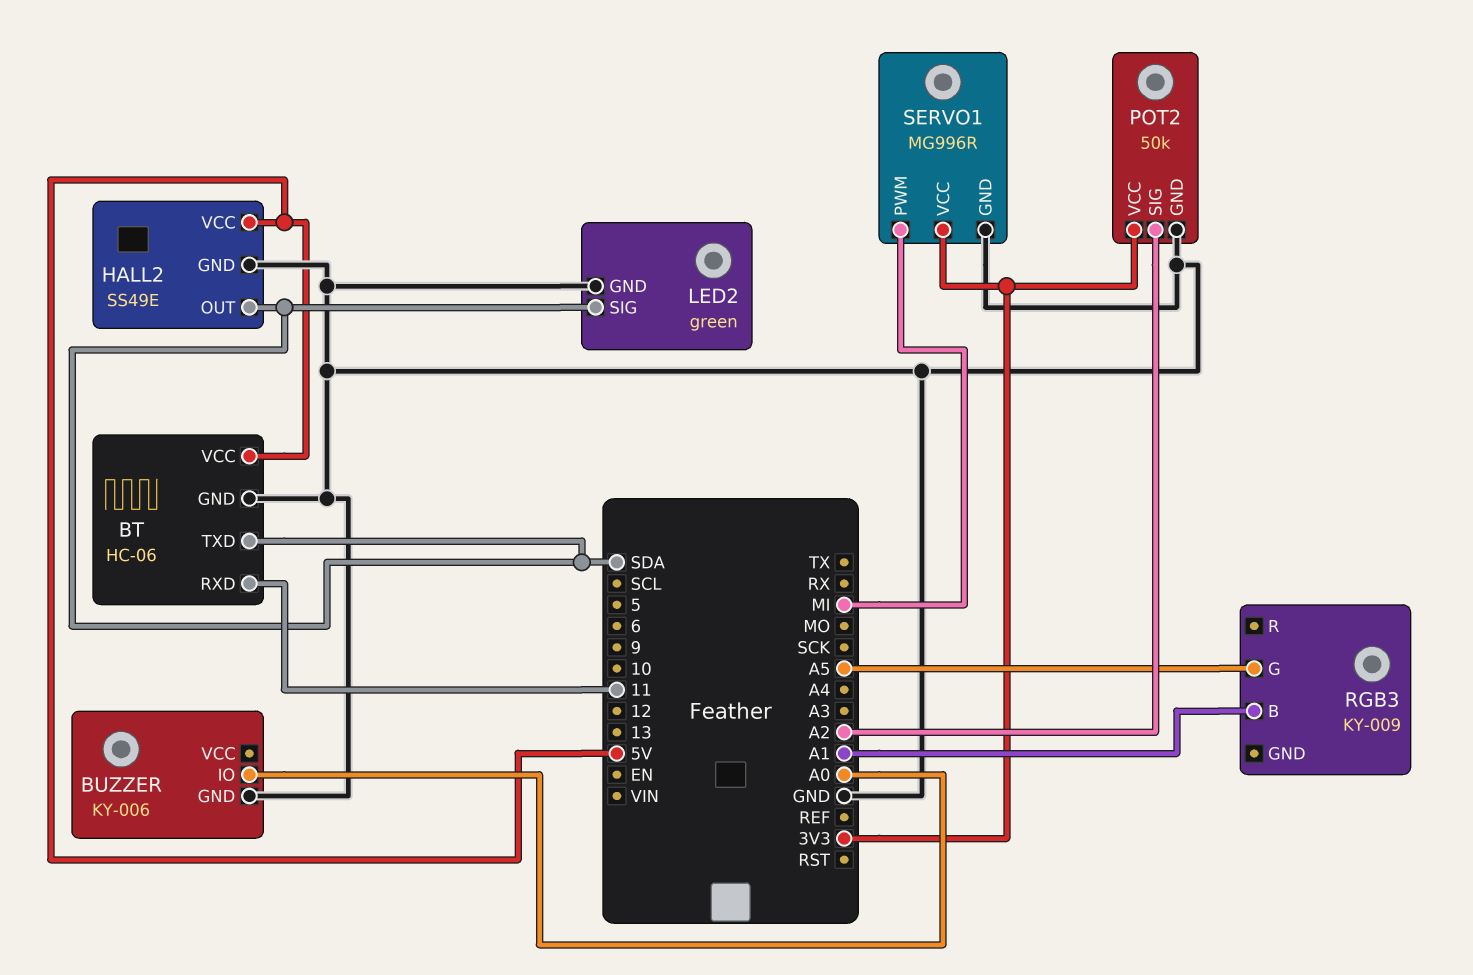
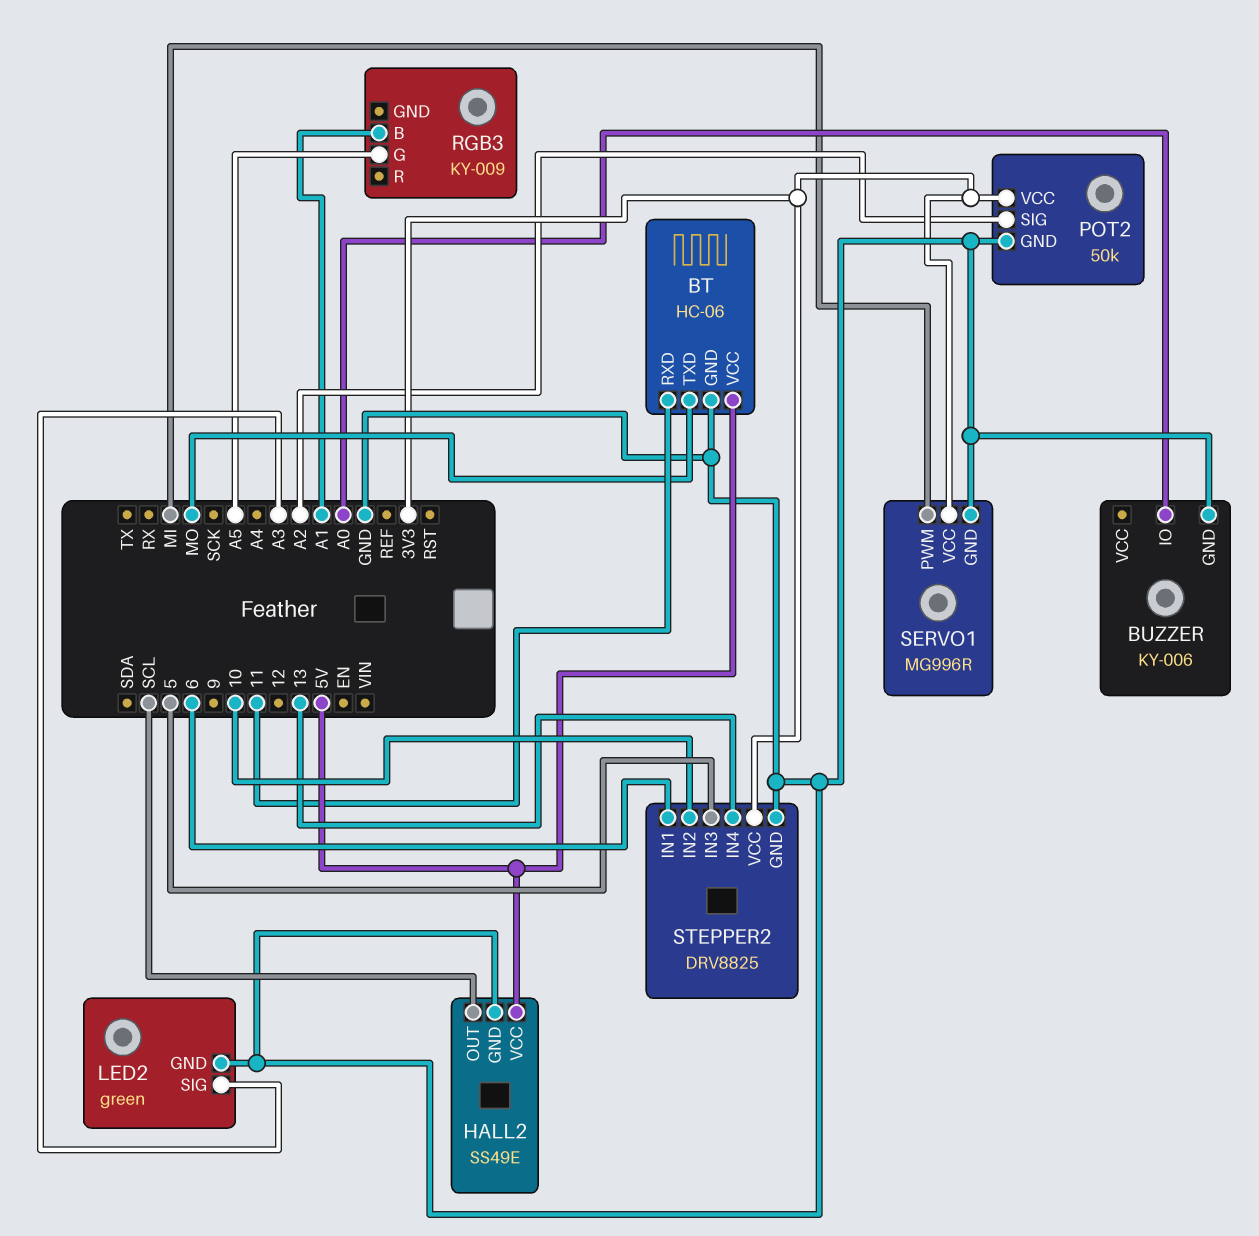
BT pin TXD: SDA -> MO
HALL2 pin OUT: SDA -> SCL
LED2 pin SIG: SDA -> A3
STEPPER2: none -> DRV8825
STEPPER2 pin GND: none -> GND
STEPPER2 pin IN1: none -> 6
STEPPER2 pin IN2: none -> 10
STEPPER2 pin IN3: none -> 5
STEPPER2 pin IN4: none -> 13
STEPPER2 pin VCC: none -> 3V3

